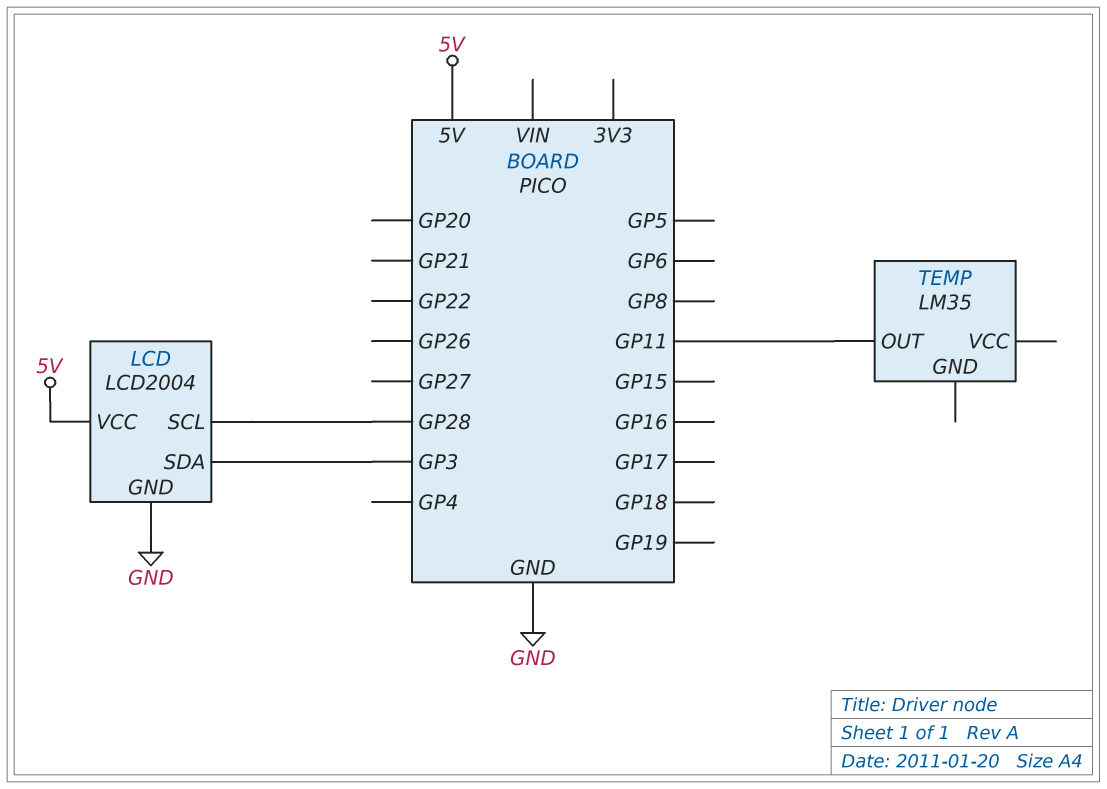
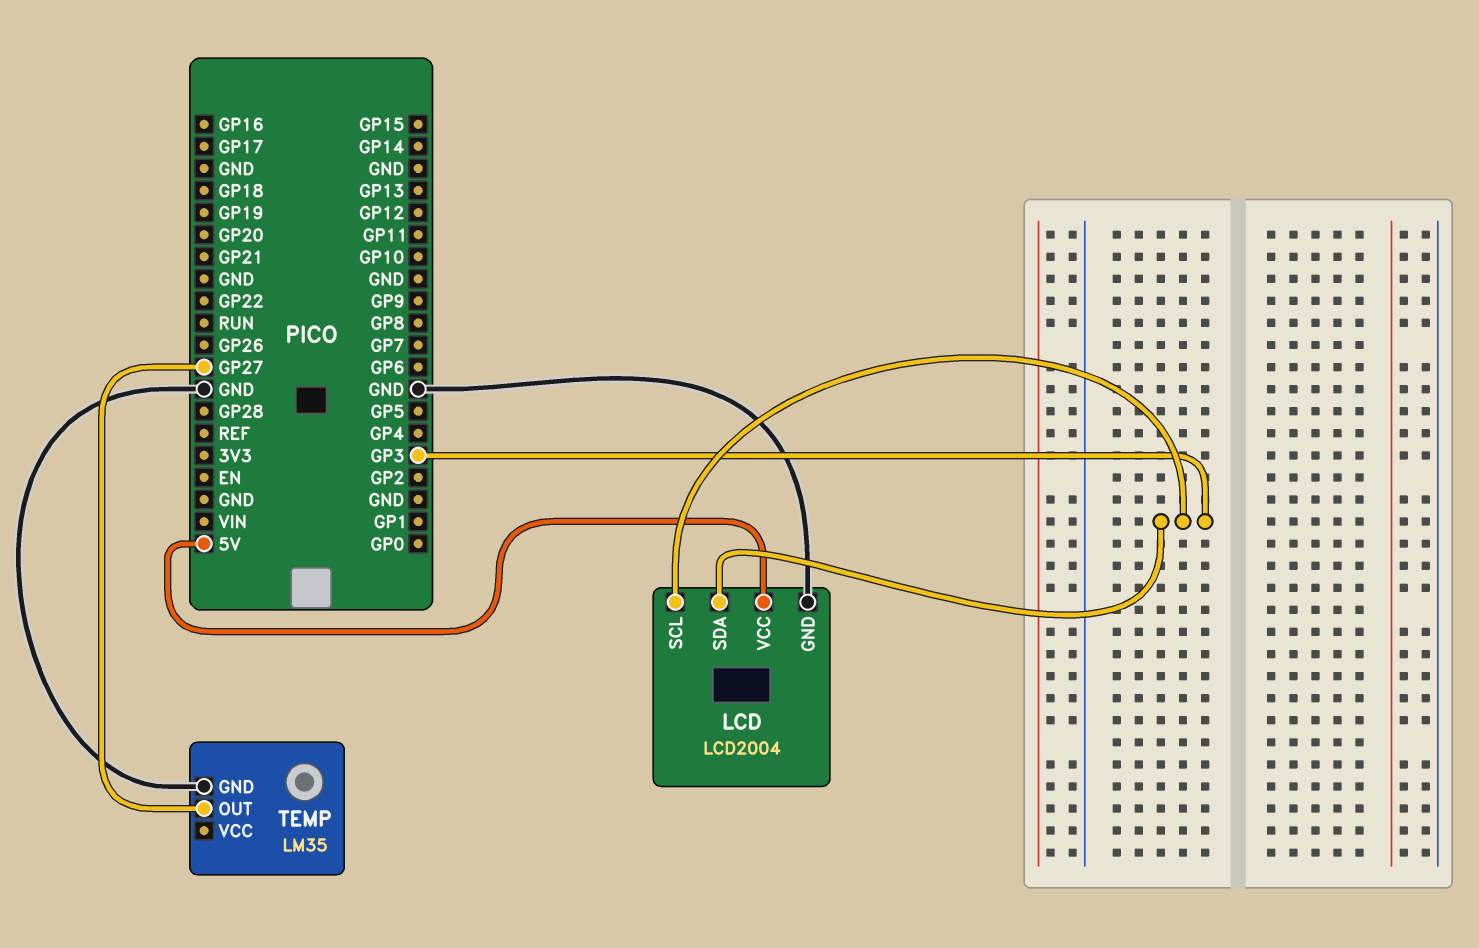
LCD pin SCL: GP28 -> GP3
TEMP pin GND: none -> GND
TEMP pin OUT: GP11 -> GP27

